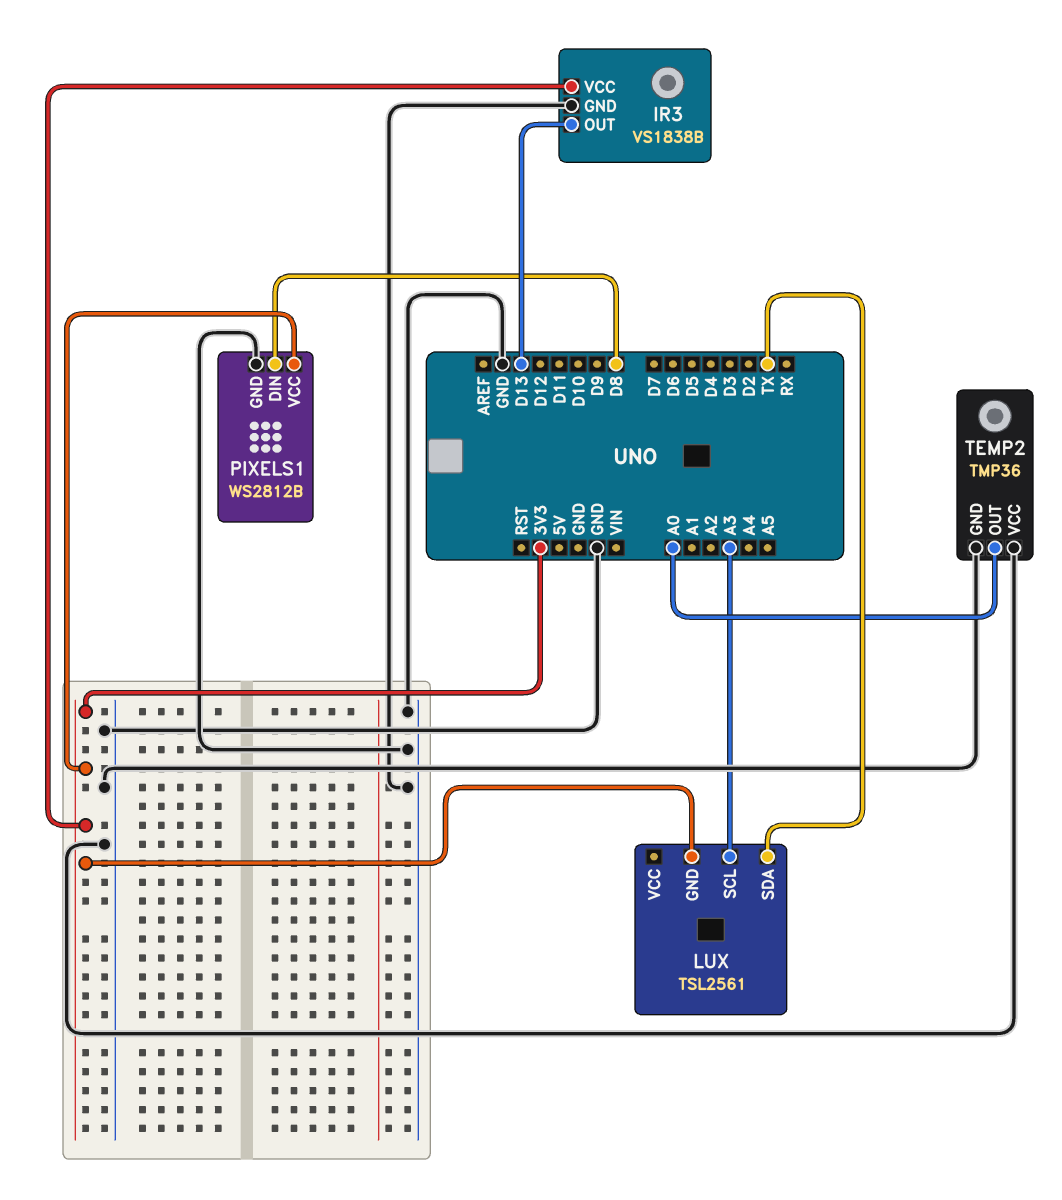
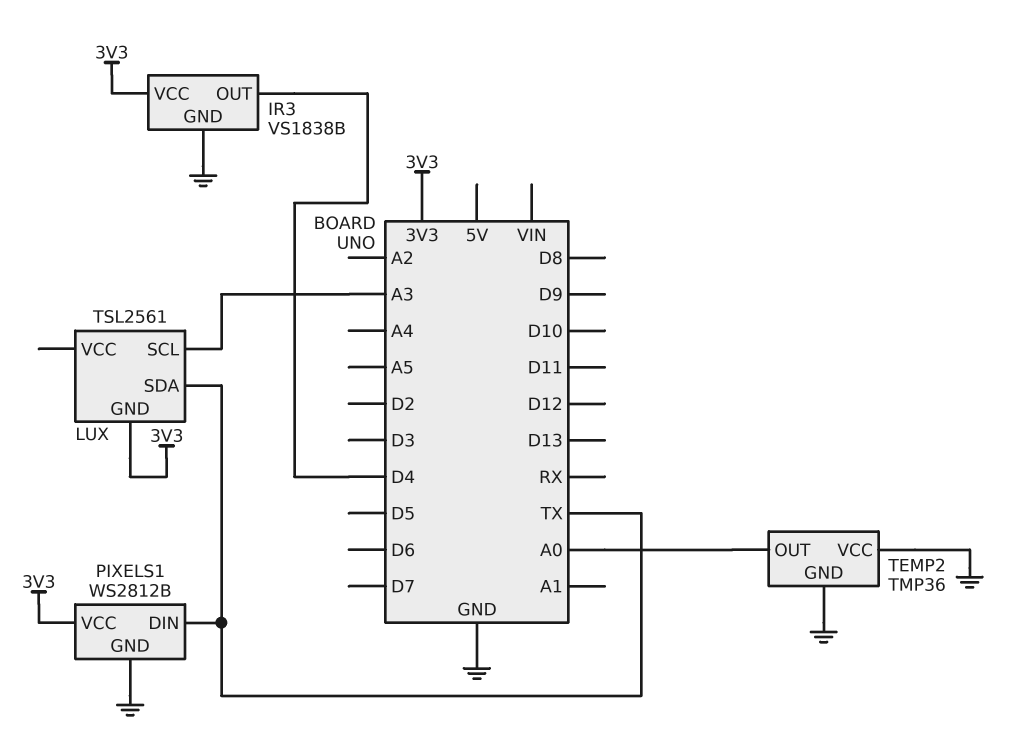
IR3 pin OUT: D13 -> D4
PIXELS1 pin DIN: D8 -> TX

